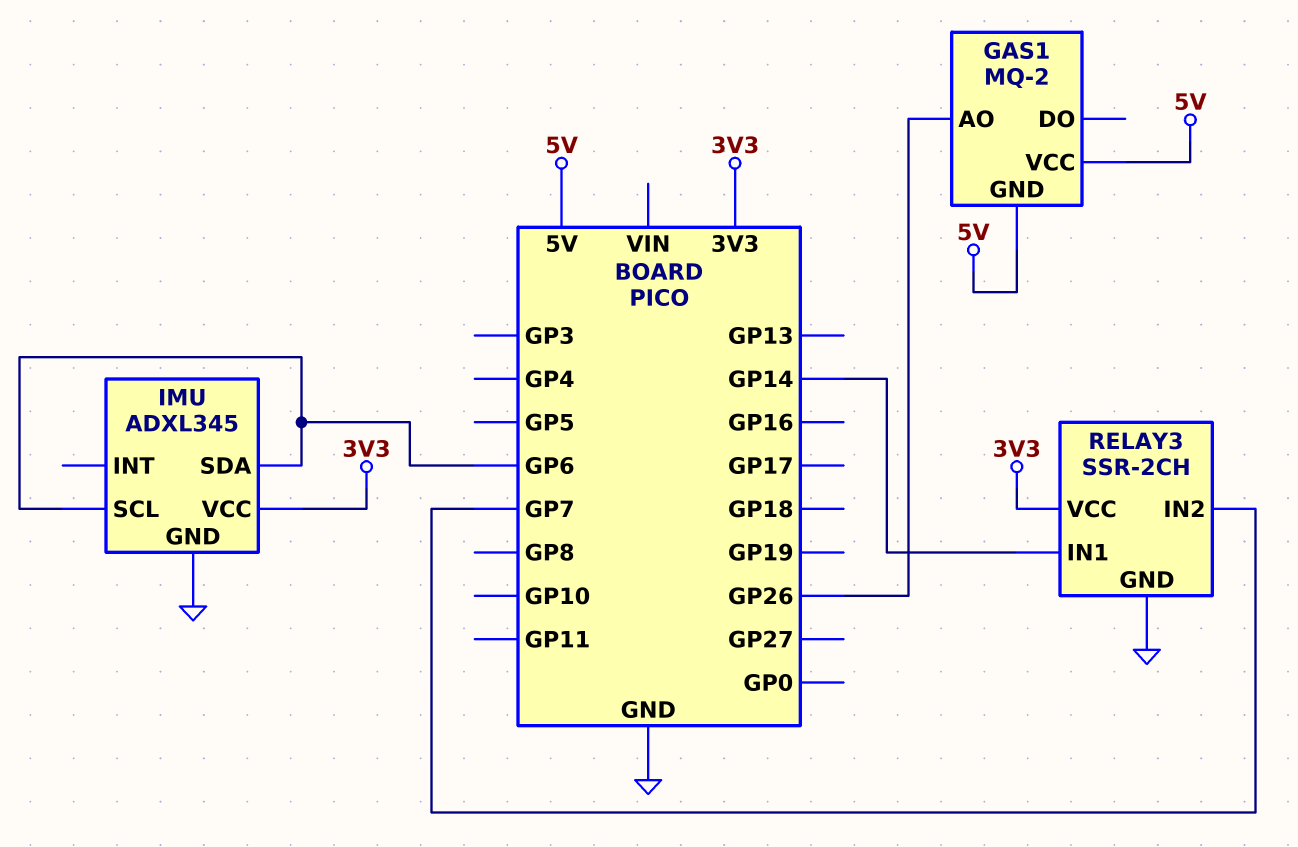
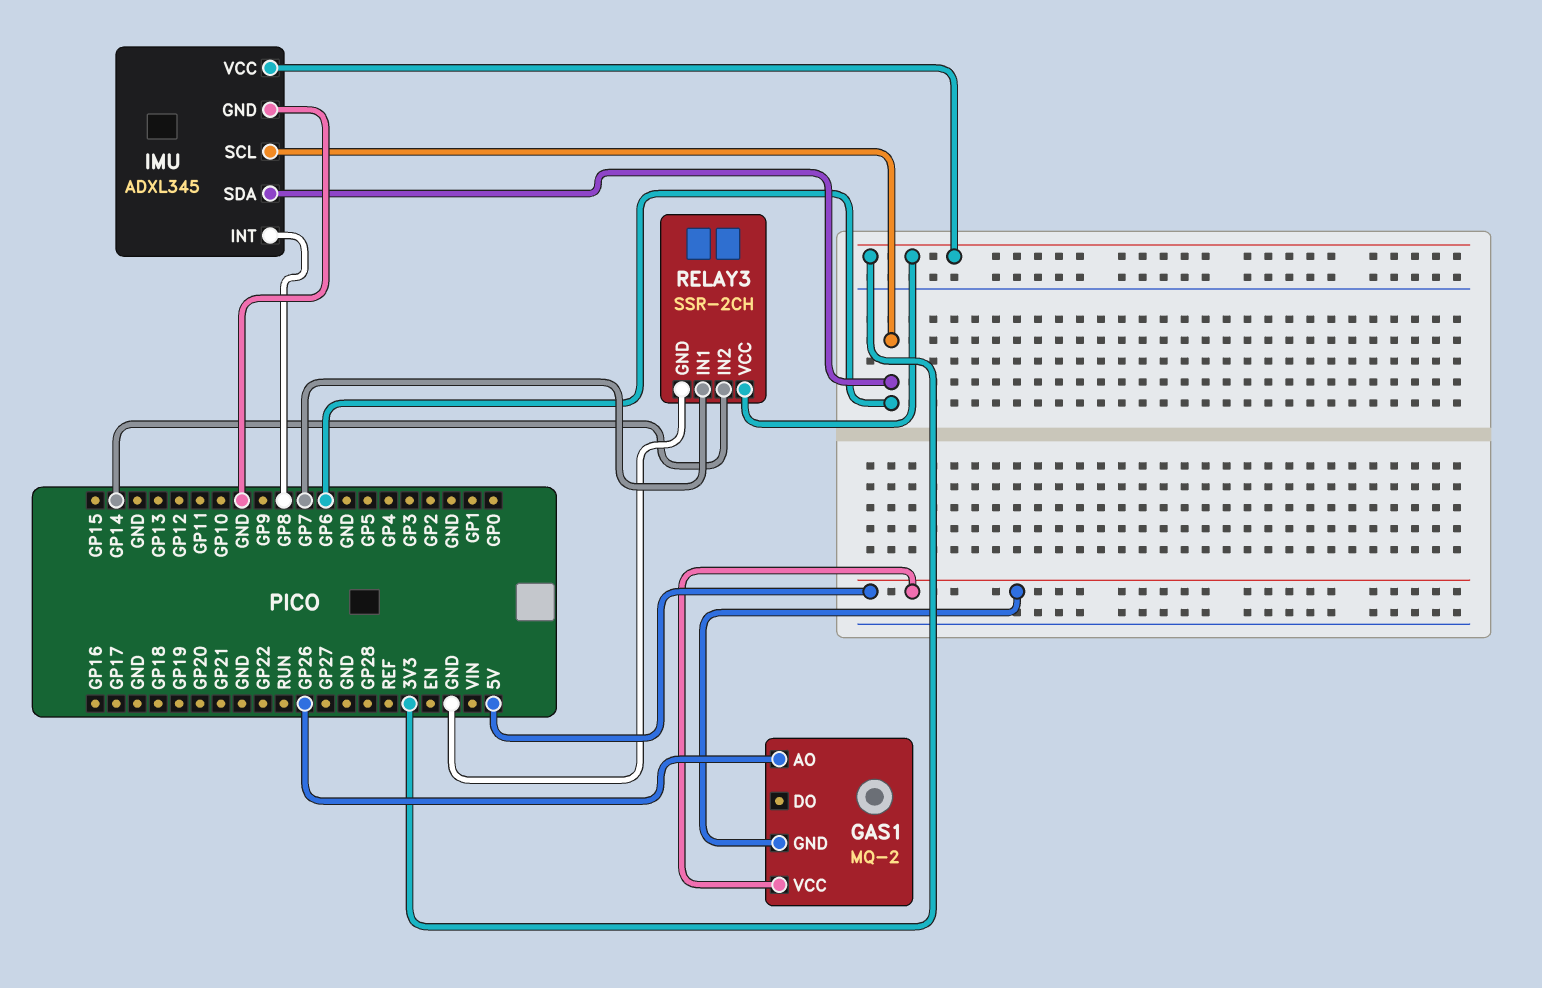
IMU pin INT: none -> GP8
RELAY3 pin IN1: GP14 -> GP7
RELAY3 pin IN2: GP7 -> GP14

